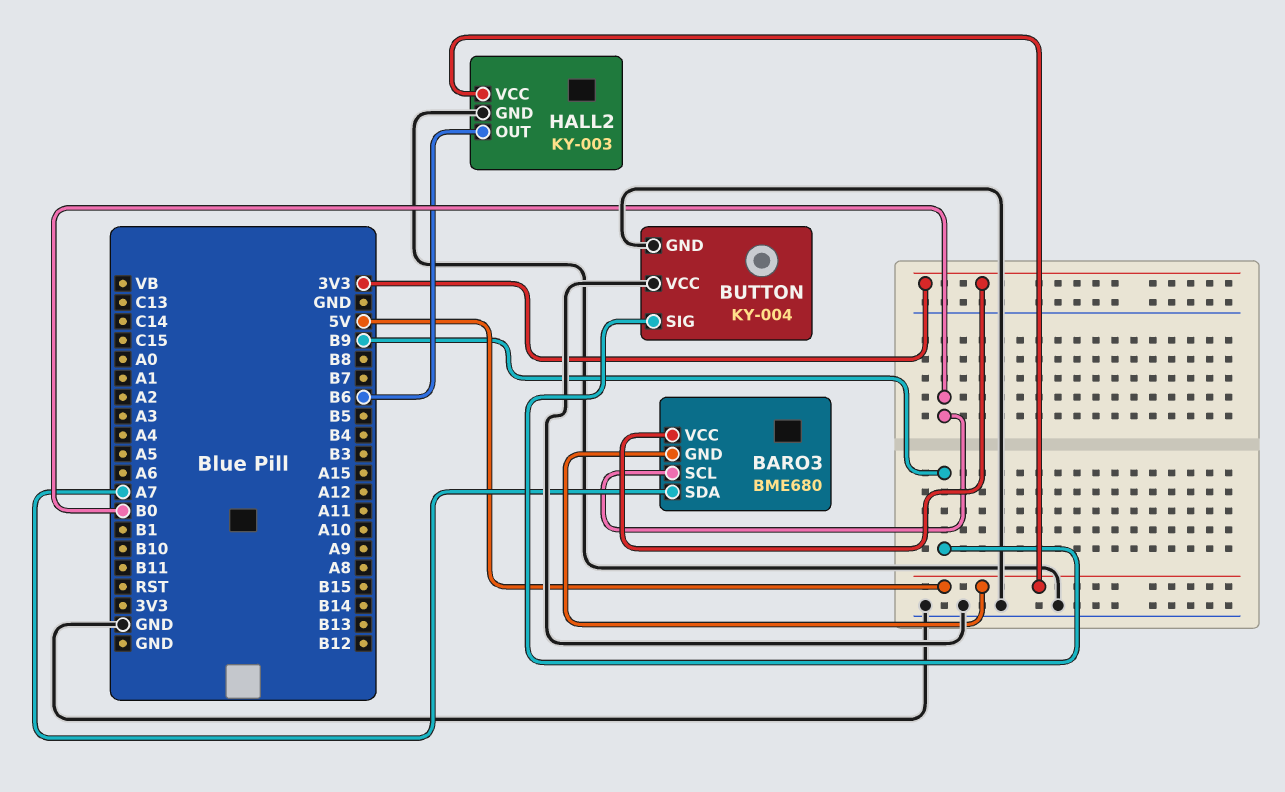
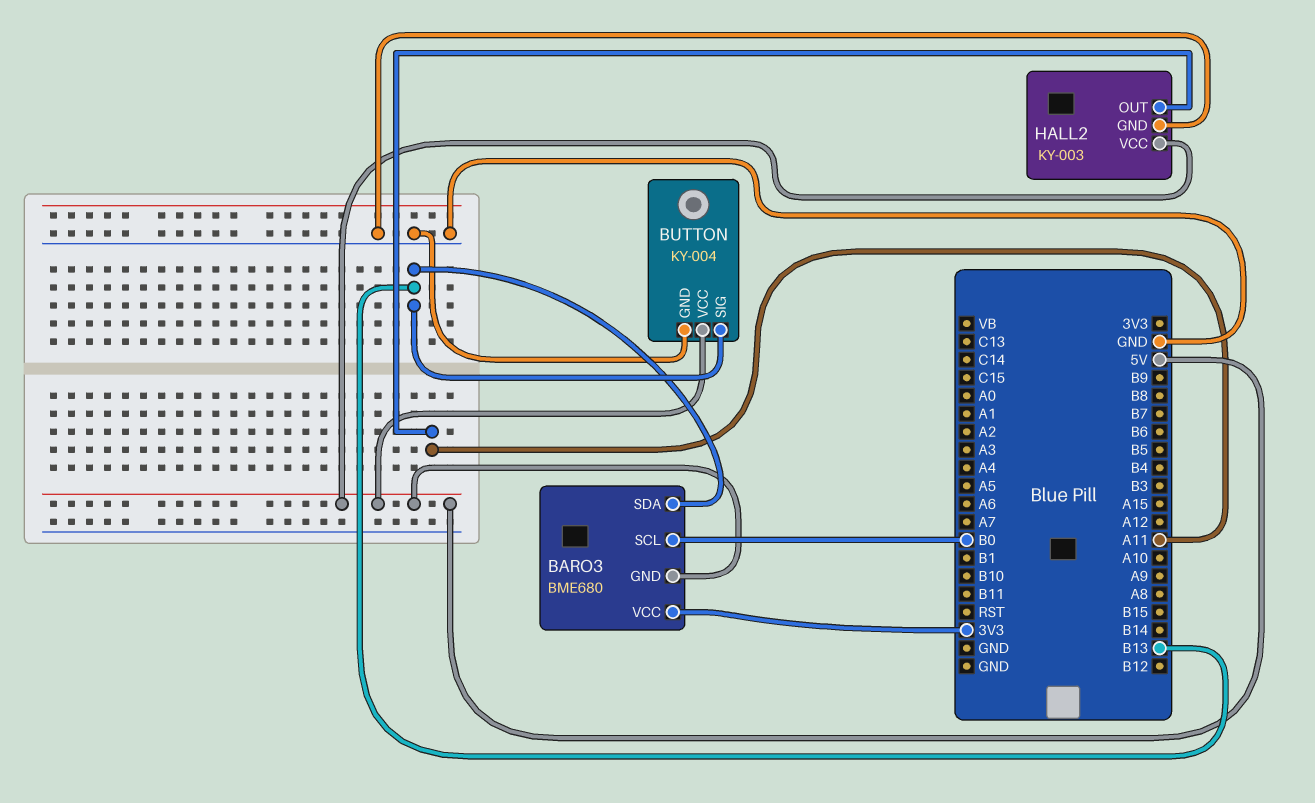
BARO3 pin SDA: A7 -> B13
BUTTON pin SIG: B9 -> B13
BUTTON pin VCC: GND -> 5V
HALL2 pin OUT: B6 -> A11

